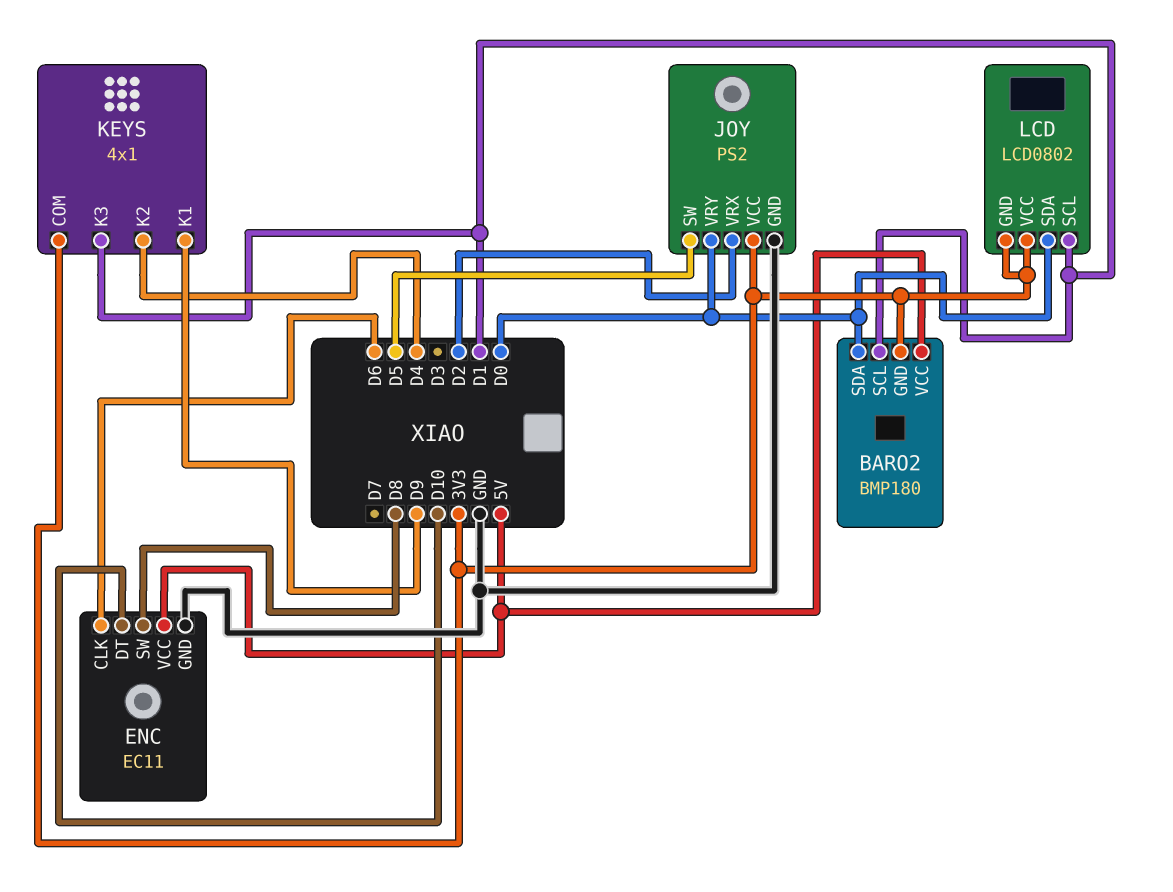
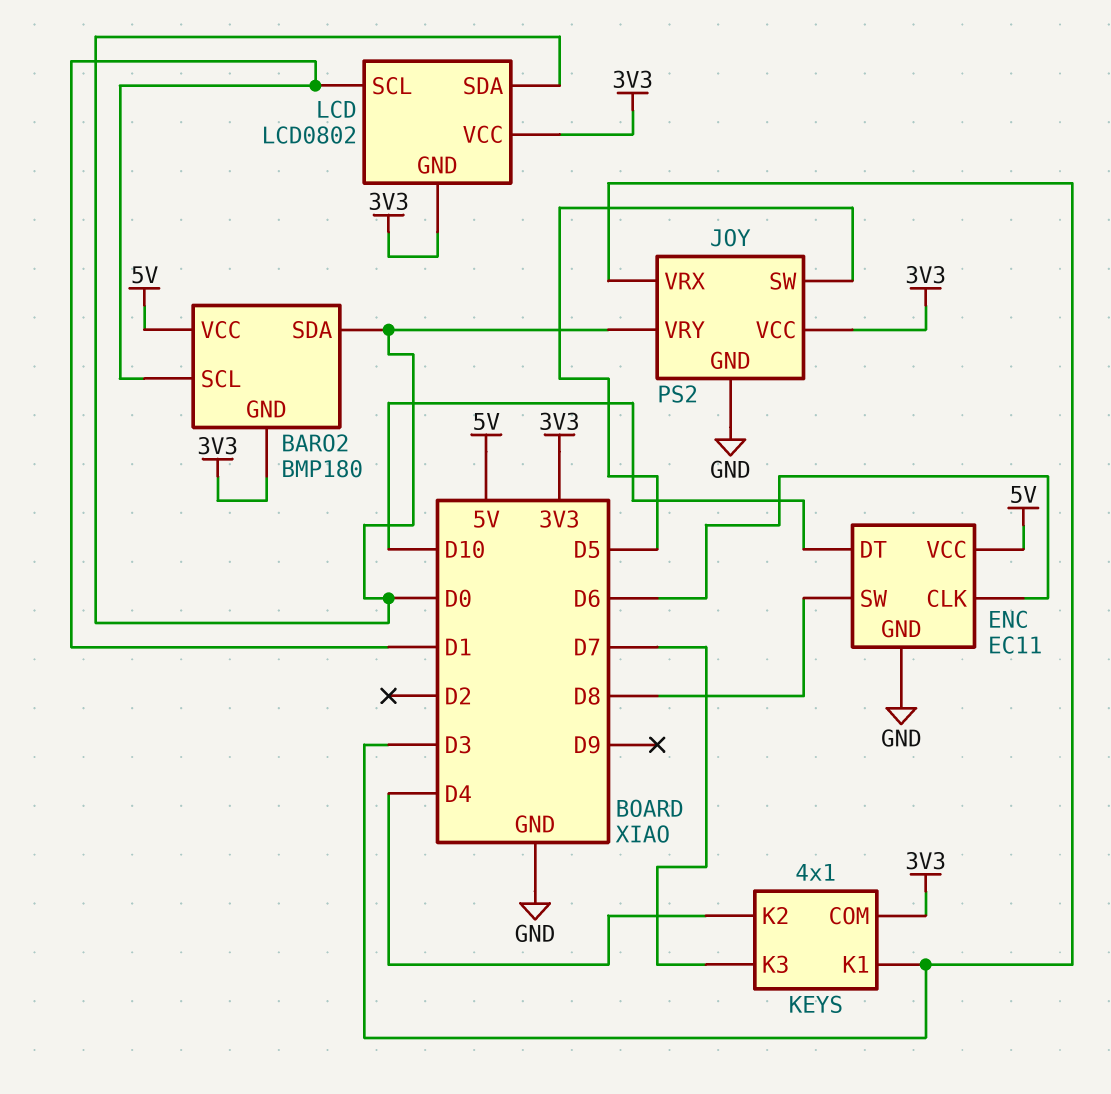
JOY pin VRX: D2 -> D3
KEYS pin K1: D9 -> D3
KEYS pin K3: D1 -> D7

